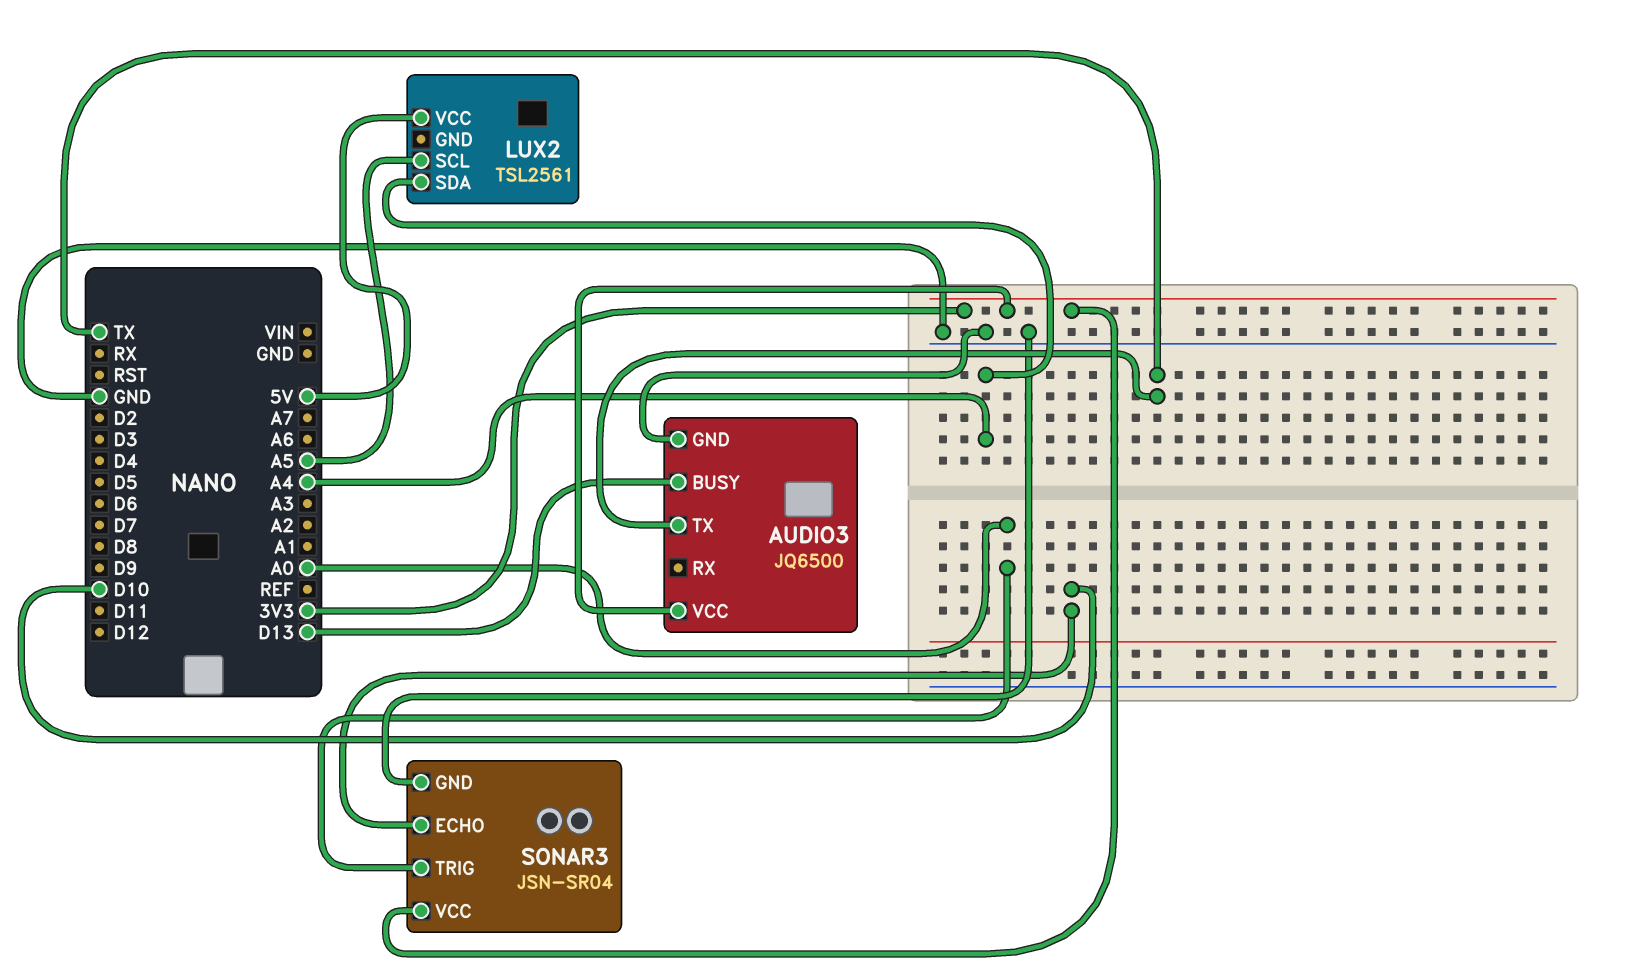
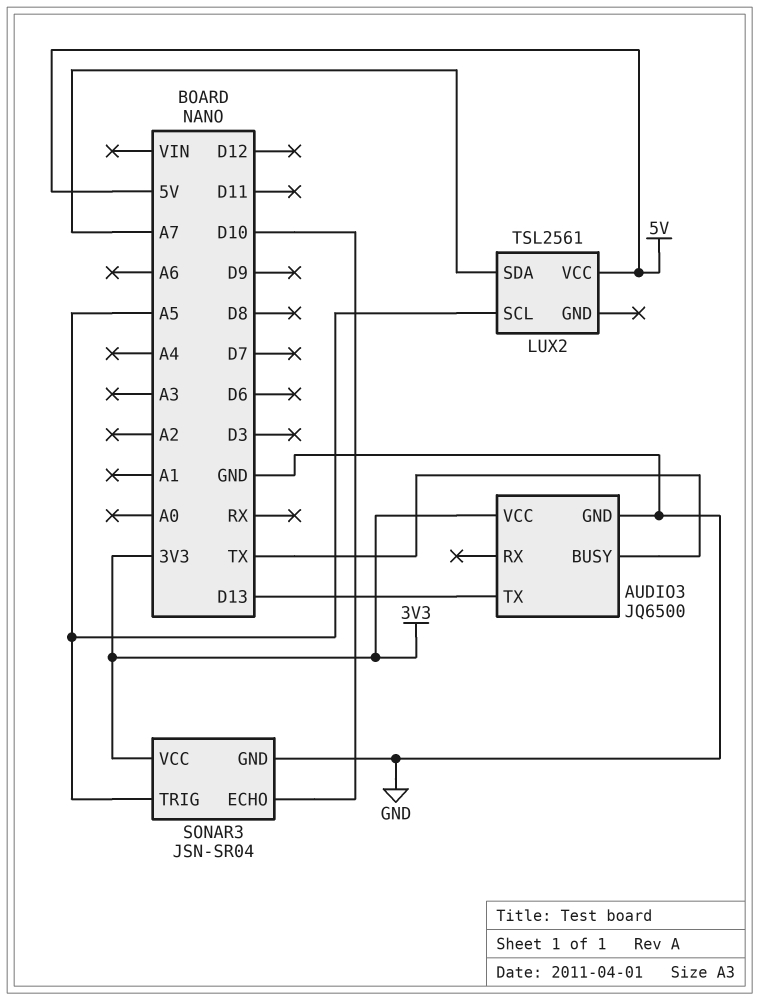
AUDIO3 pin BUSY: D13 -> TX
AUDIO3 pin TX: TX -> D13
LUX2 pin SDA: A4 -> A7
SONAR3 pin TRIG: A0 -> A5

